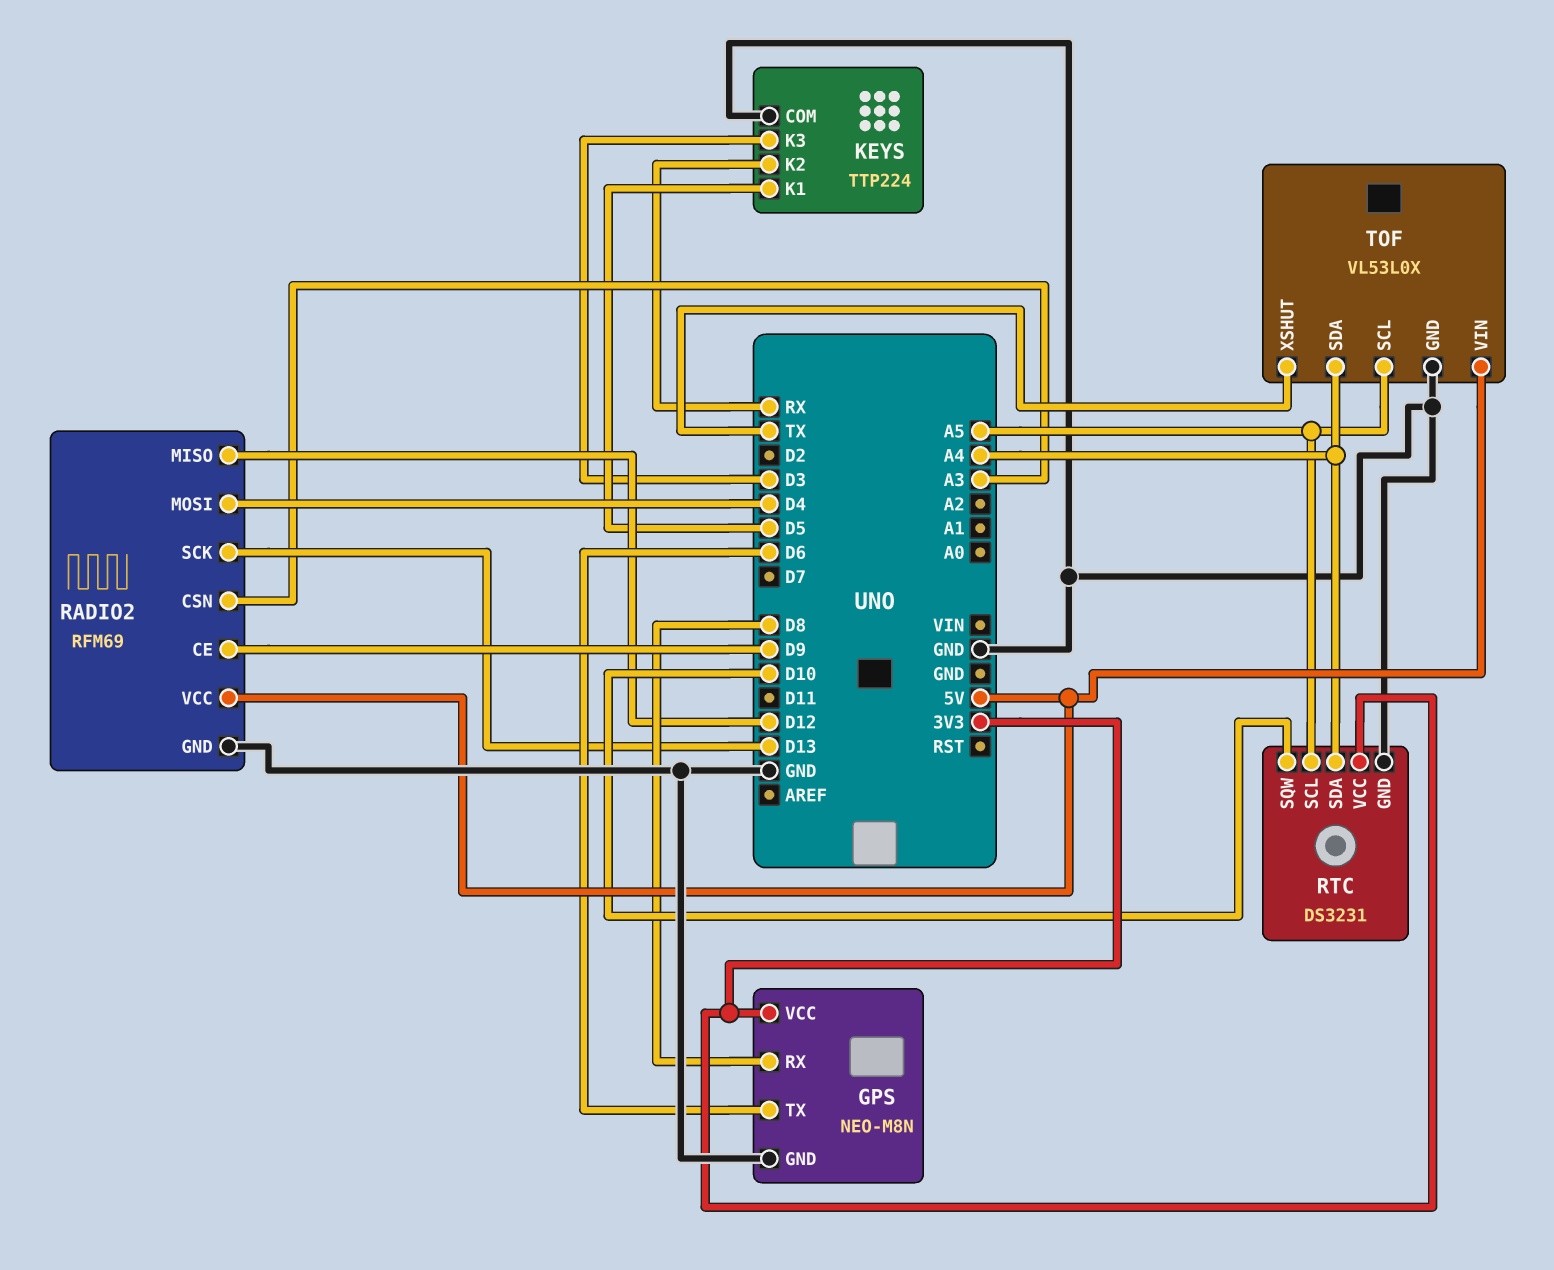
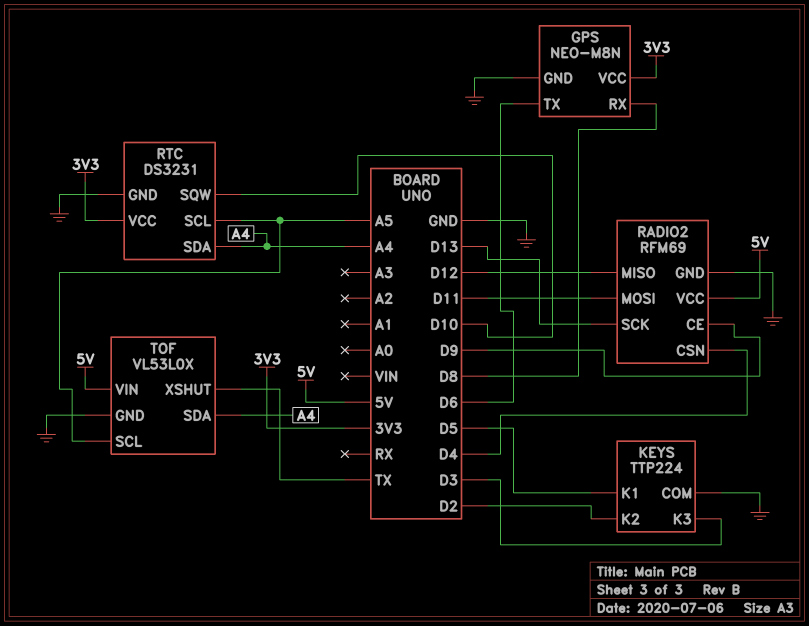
KEYS pin K2: RX -> D2
RADIO2 pin CSN: A3 -> D4
RADIO2 pin MOSI: D4 -> D11

